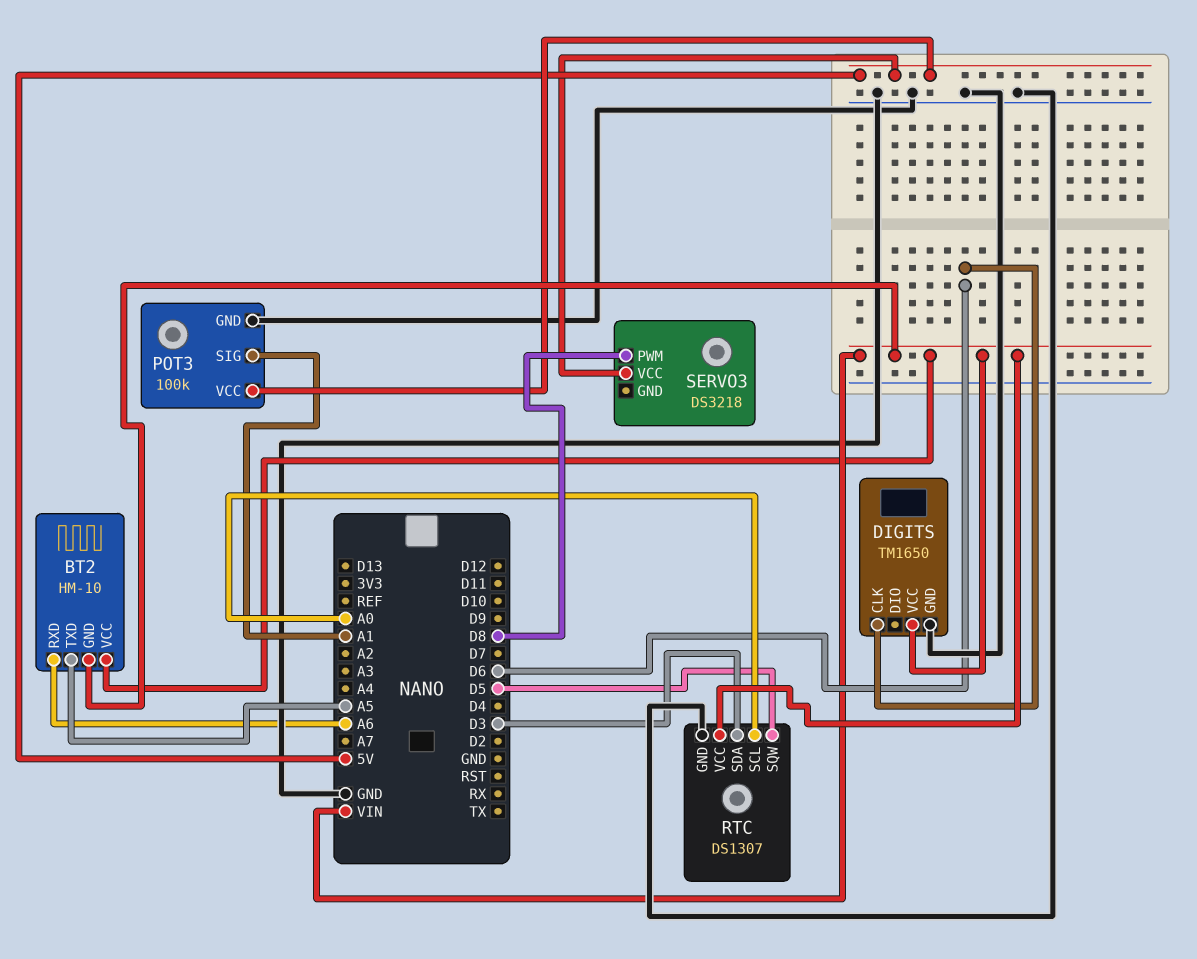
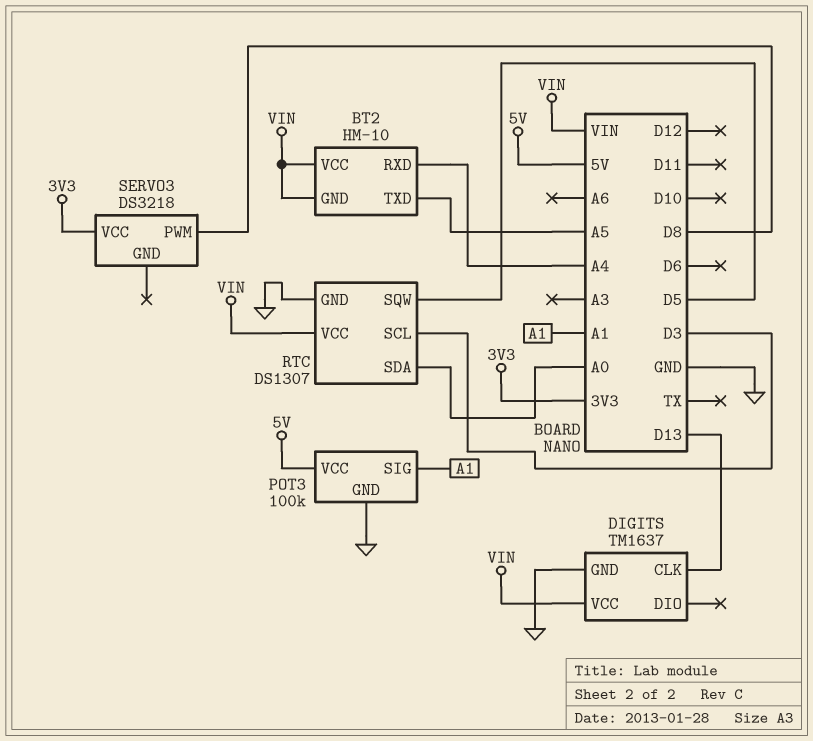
BT2 pin RXD: A6 -> A4
DIGITS: TM1650 -> TM1637
DIGITS pin CLK: D6 -> D13
RTC pin SCL: A0 -> D3
RTC pin SDA: D3 -> A0
SERVO3 pin VCC: 5V -> 3V3

